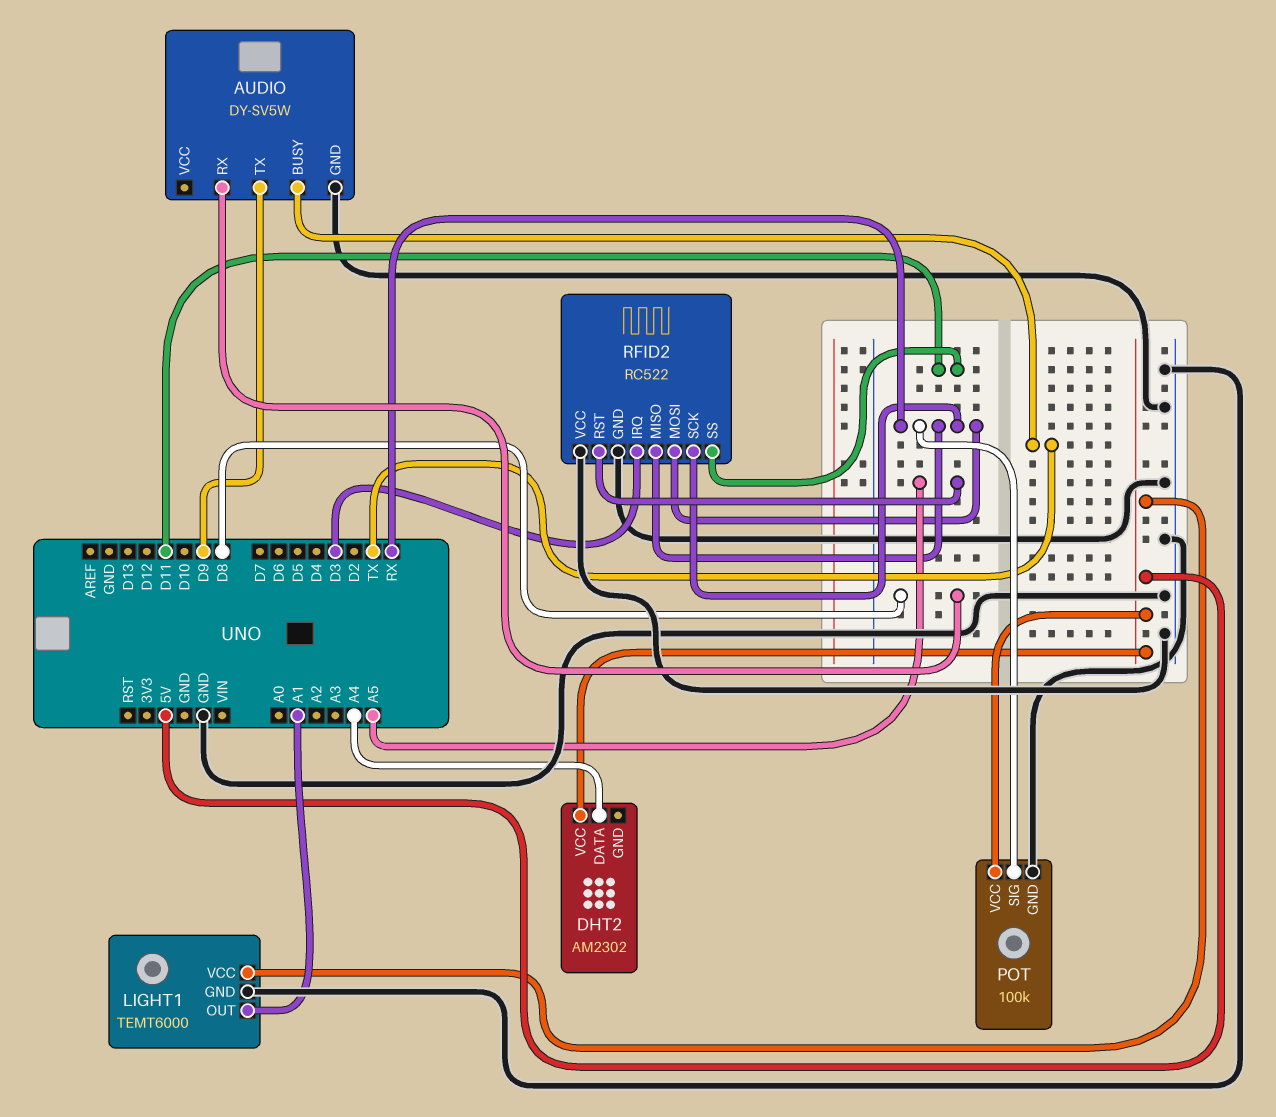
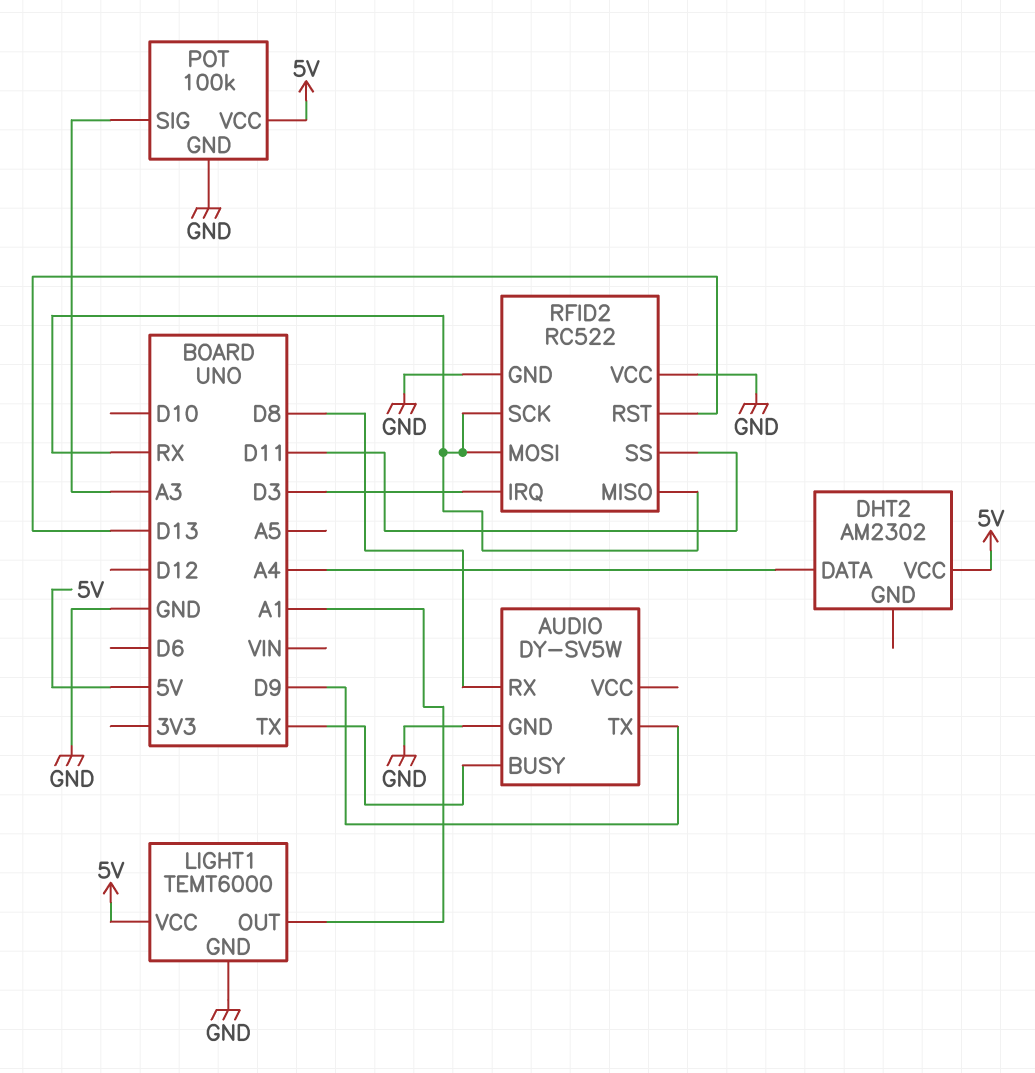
POT pin SIG: RX -> A3
RFID2 pin RST: A5 -> D13

